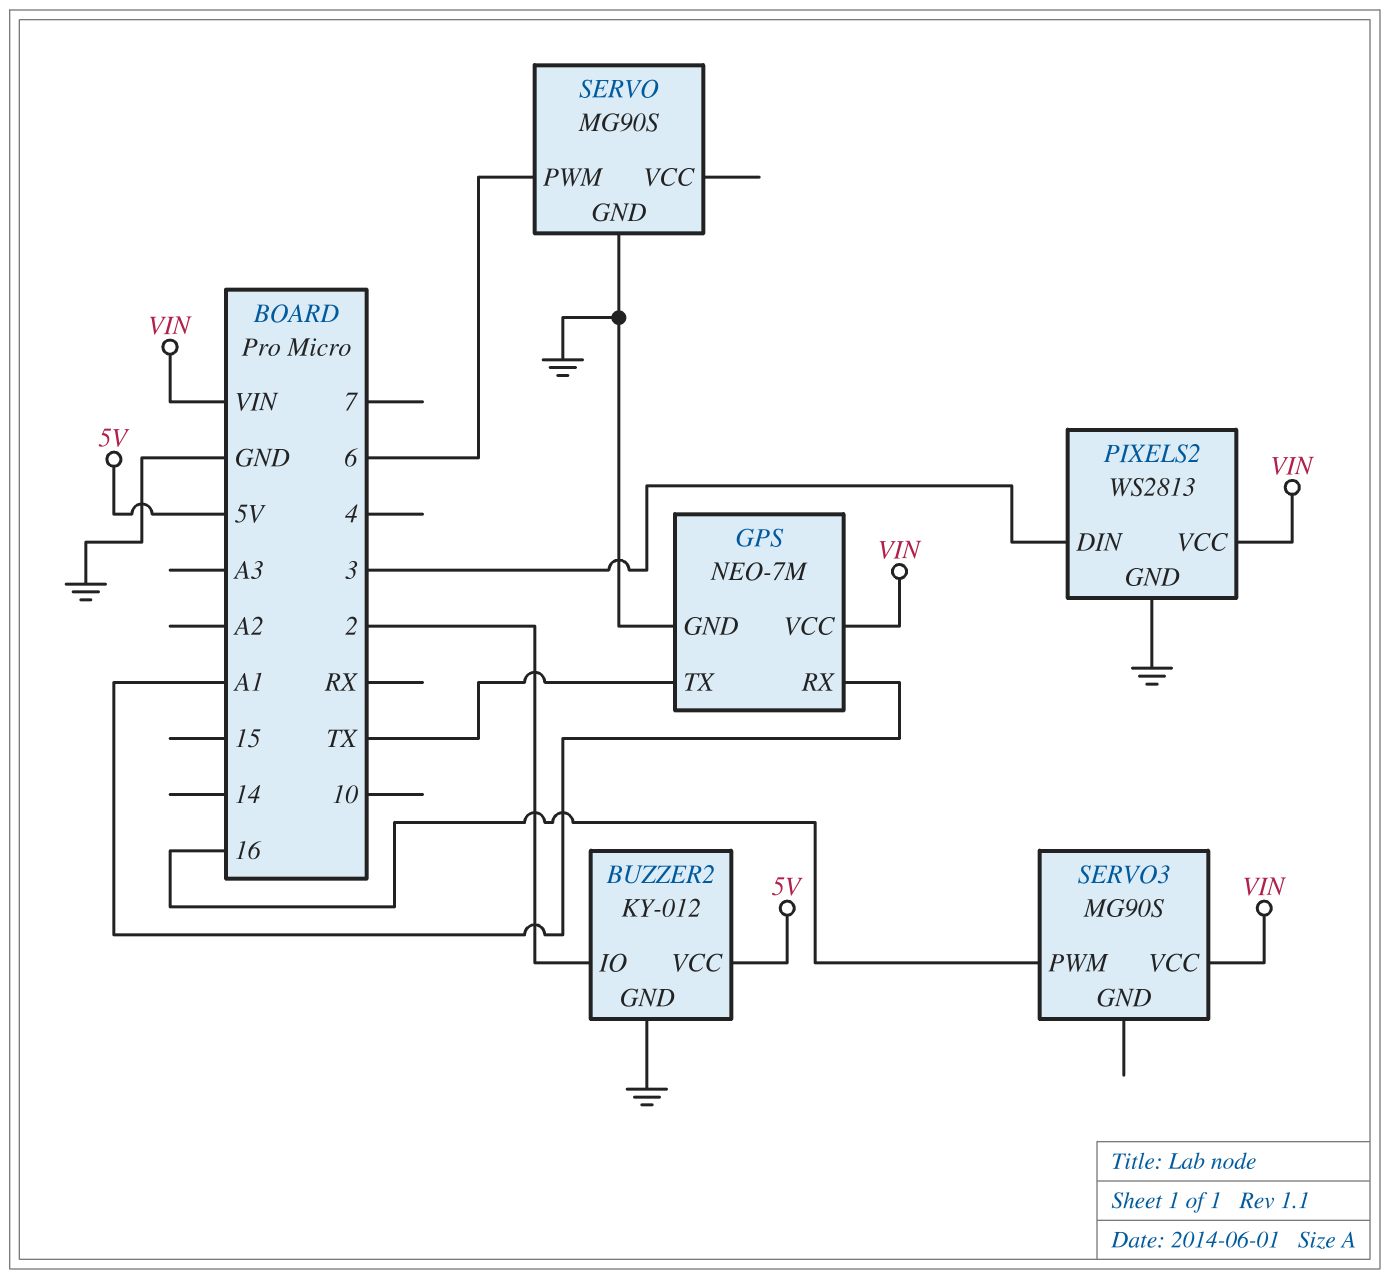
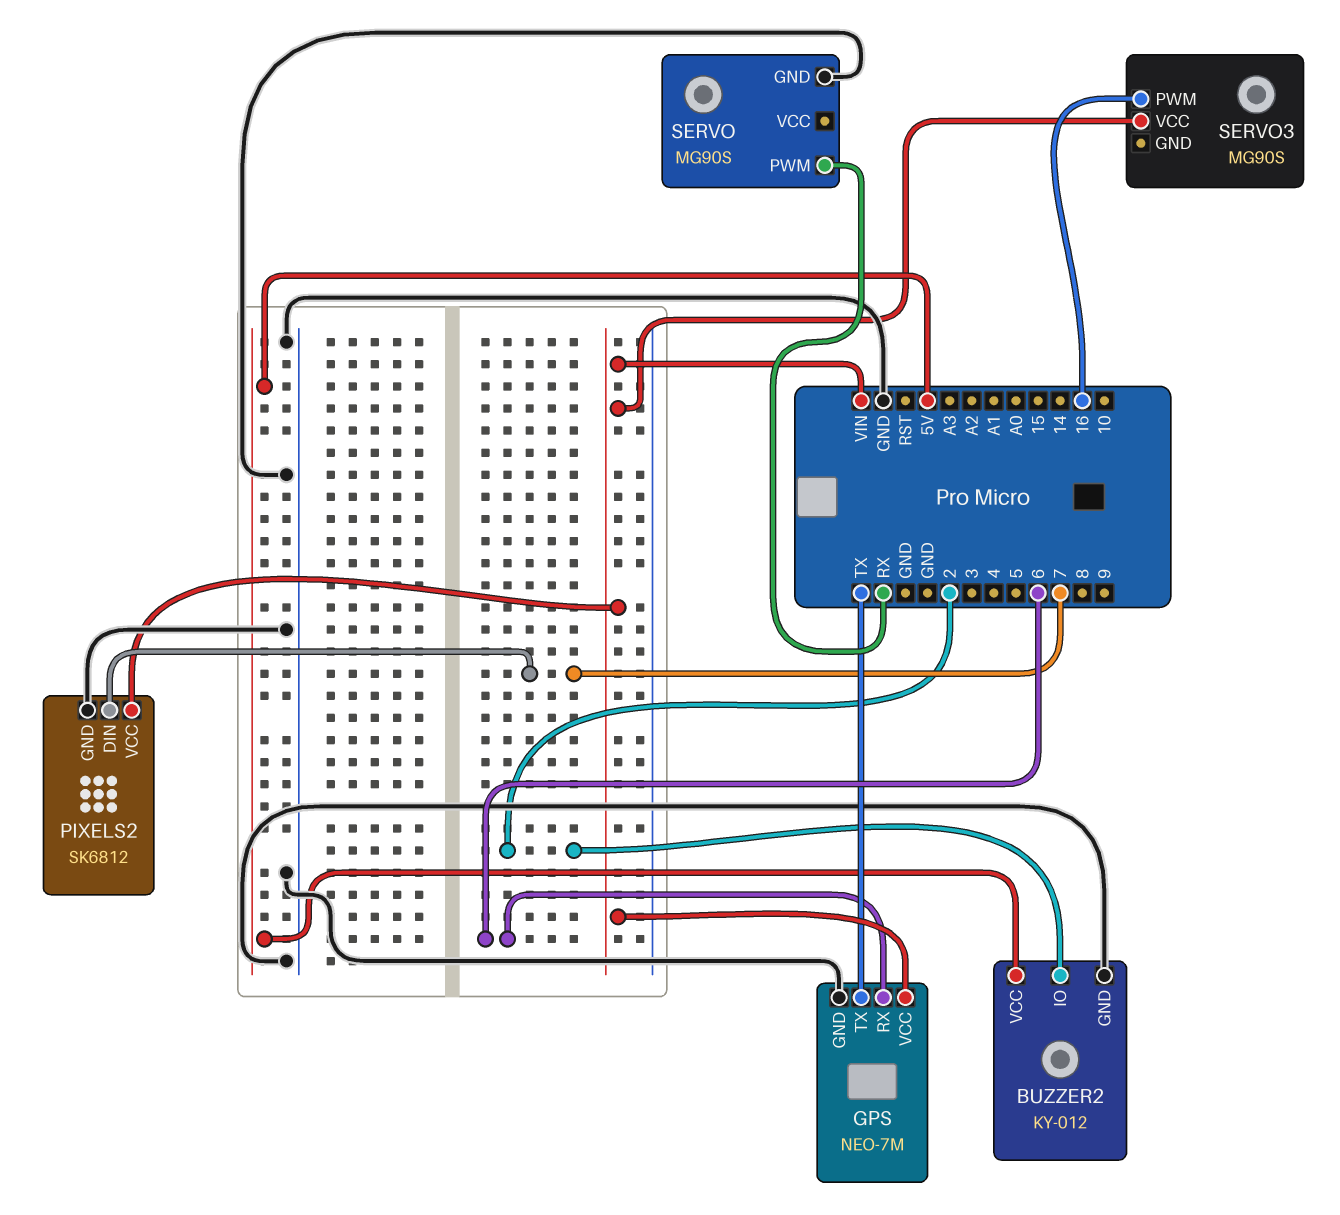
GPS pin RX: A1 -> 6
PIXELS2: WS2813 -> SK6812
PIXELS2 pin DIN: 3 -> 7
SERVO pin PWM: 6 -> RX

